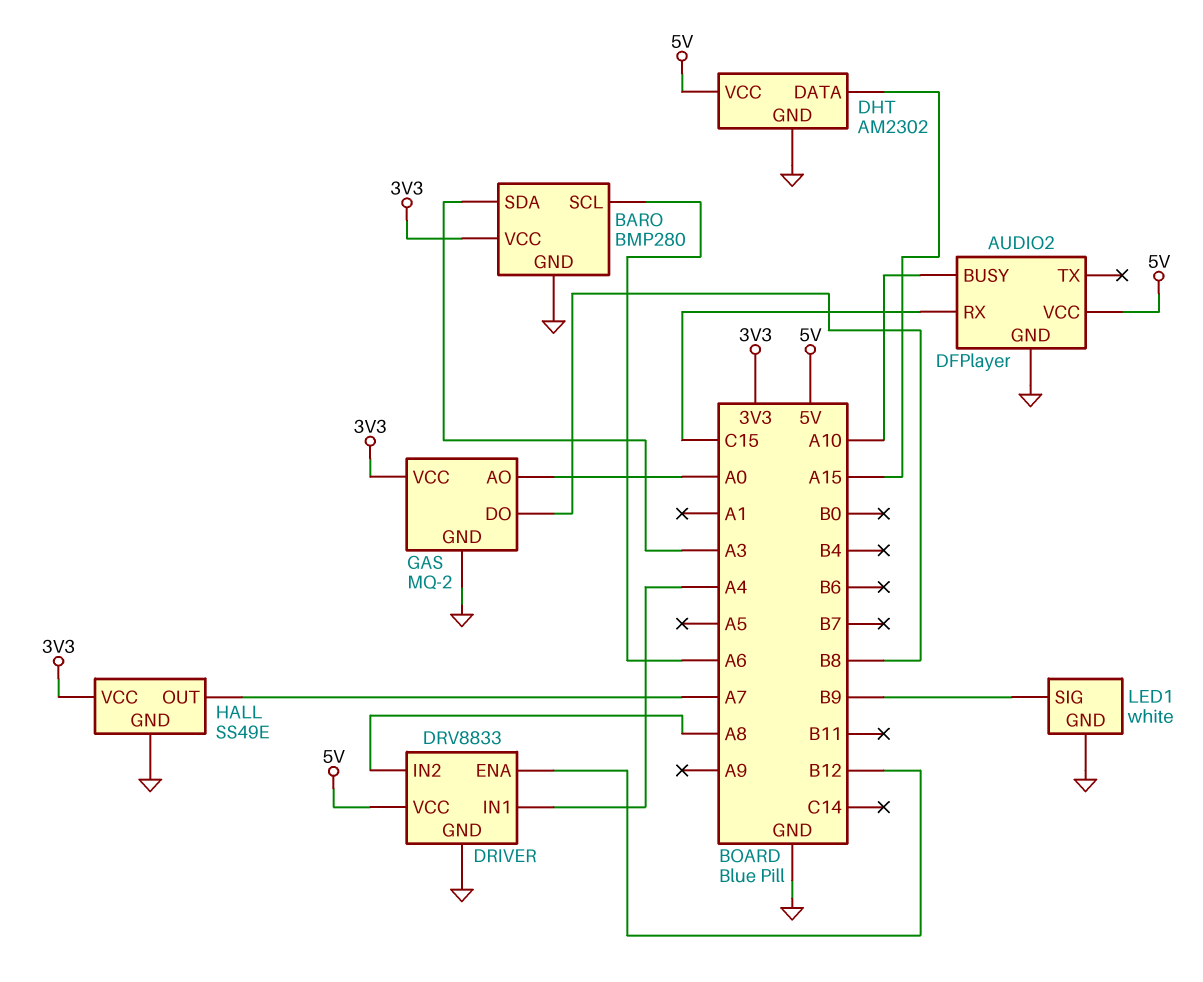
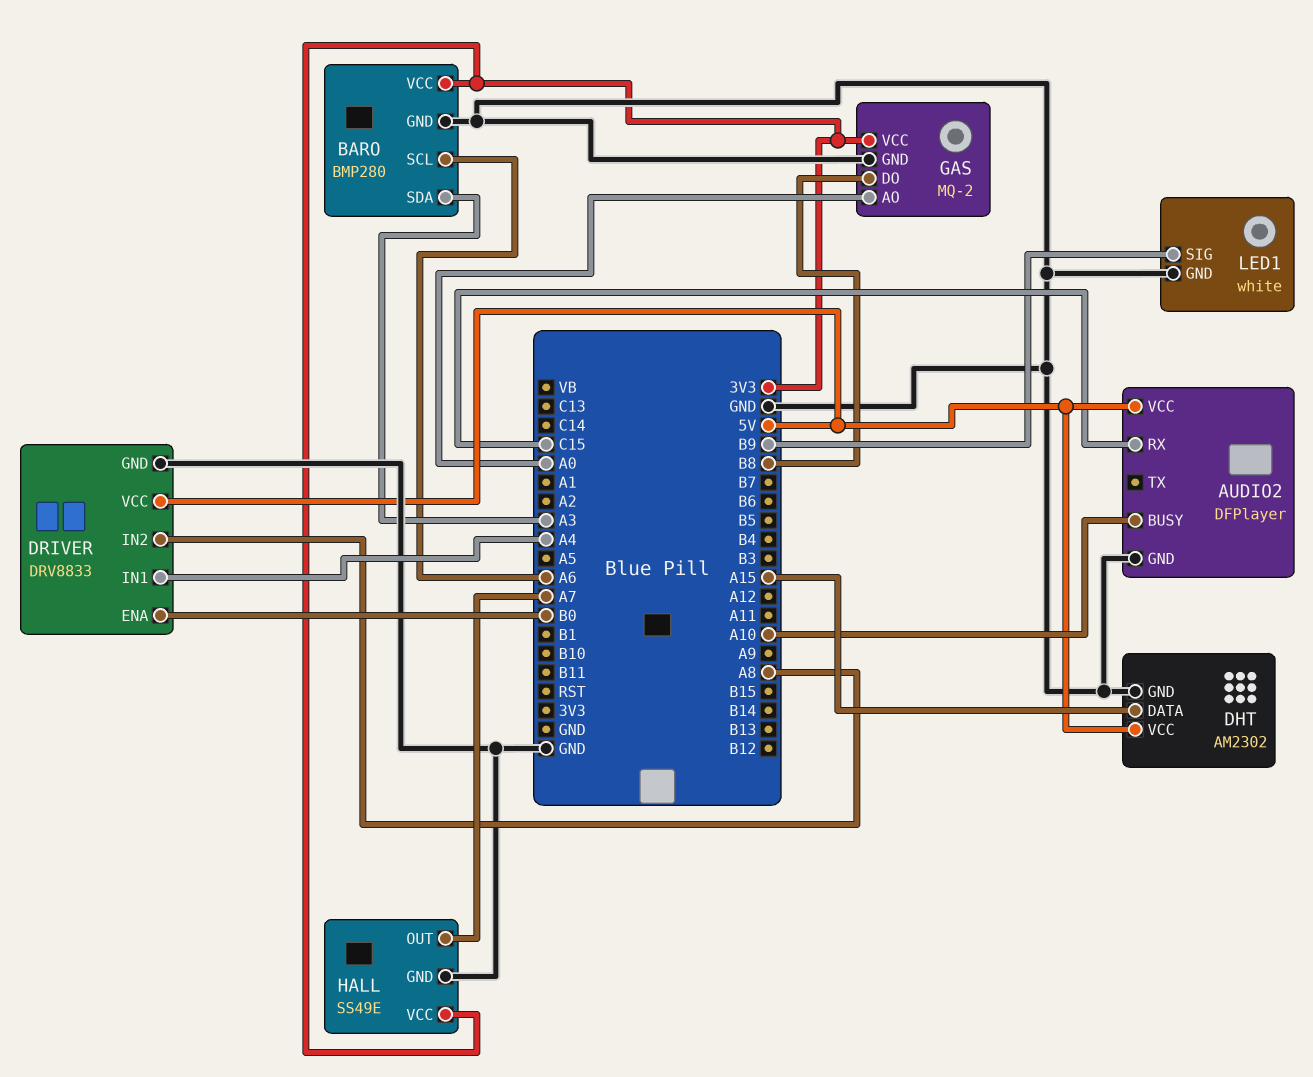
DRIVER pin ENA: B12 -> B0

